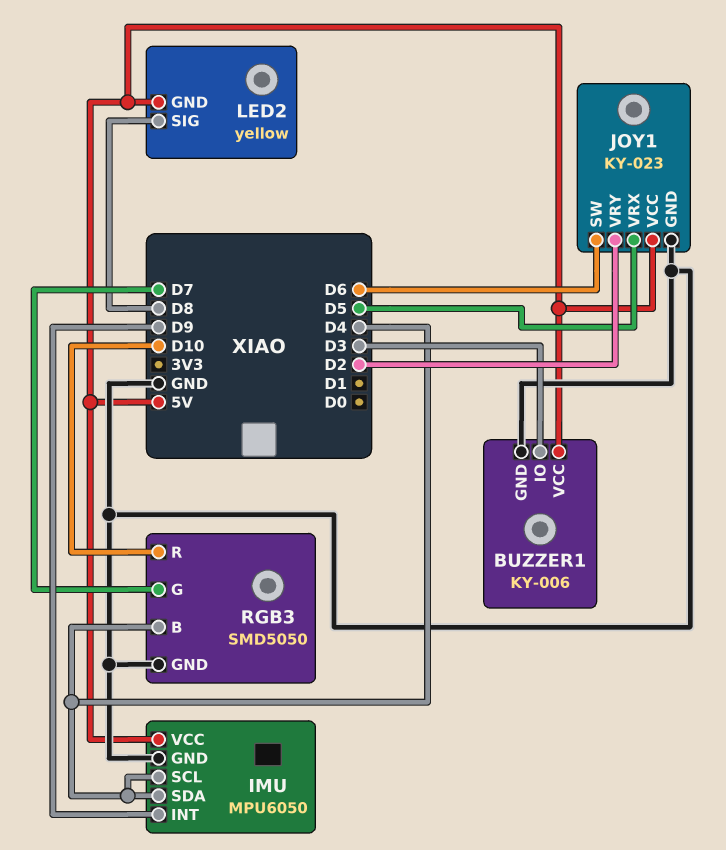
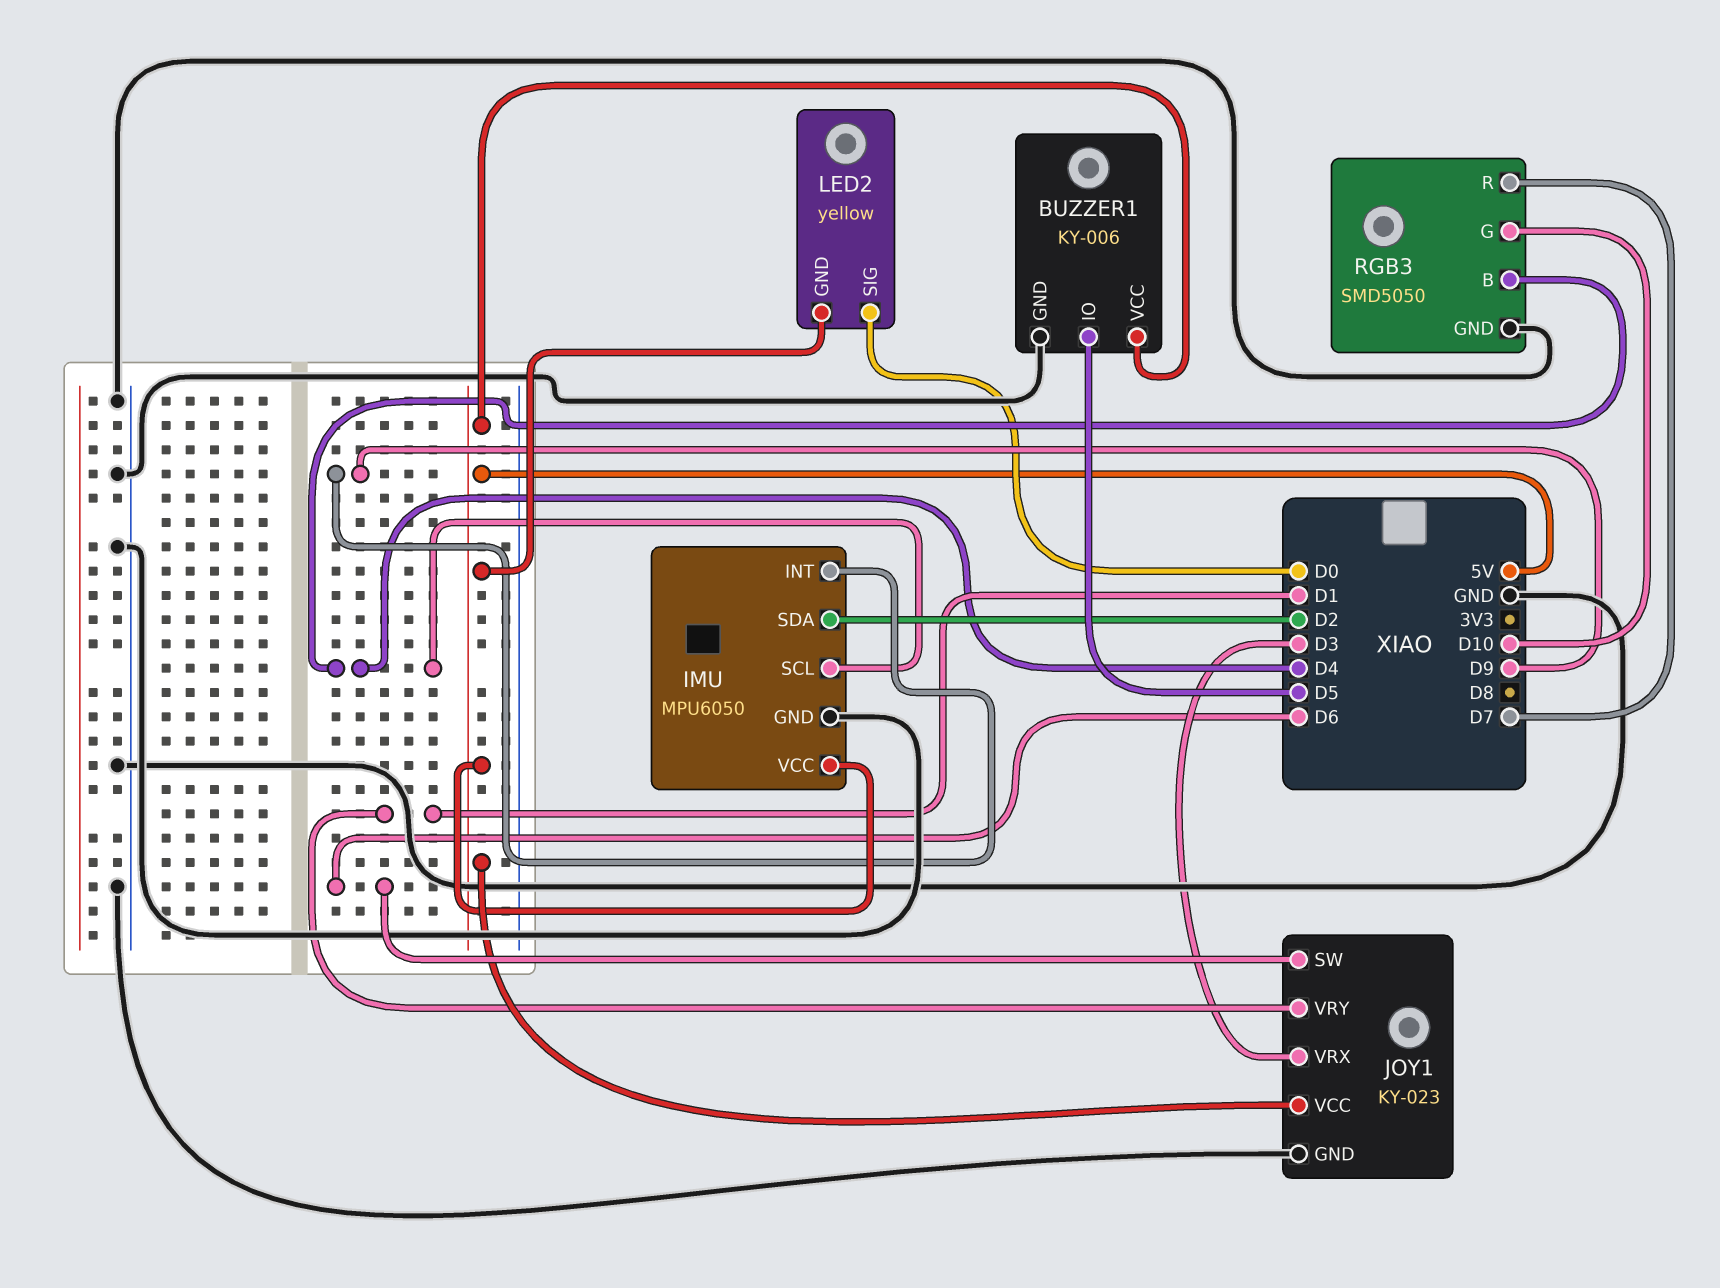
BUZZER1 pin IO: D3 -> D5
IMU pin SDA: D4 -> D2
JOY1 pin VRX: D5 -> D3
JOY1 pin VRY: D2 -> D1
LED2 pin SIG: D8 -> D0
RGB3 pin G: D7 -> D10
RGB3 pin R: D10 -> D7

